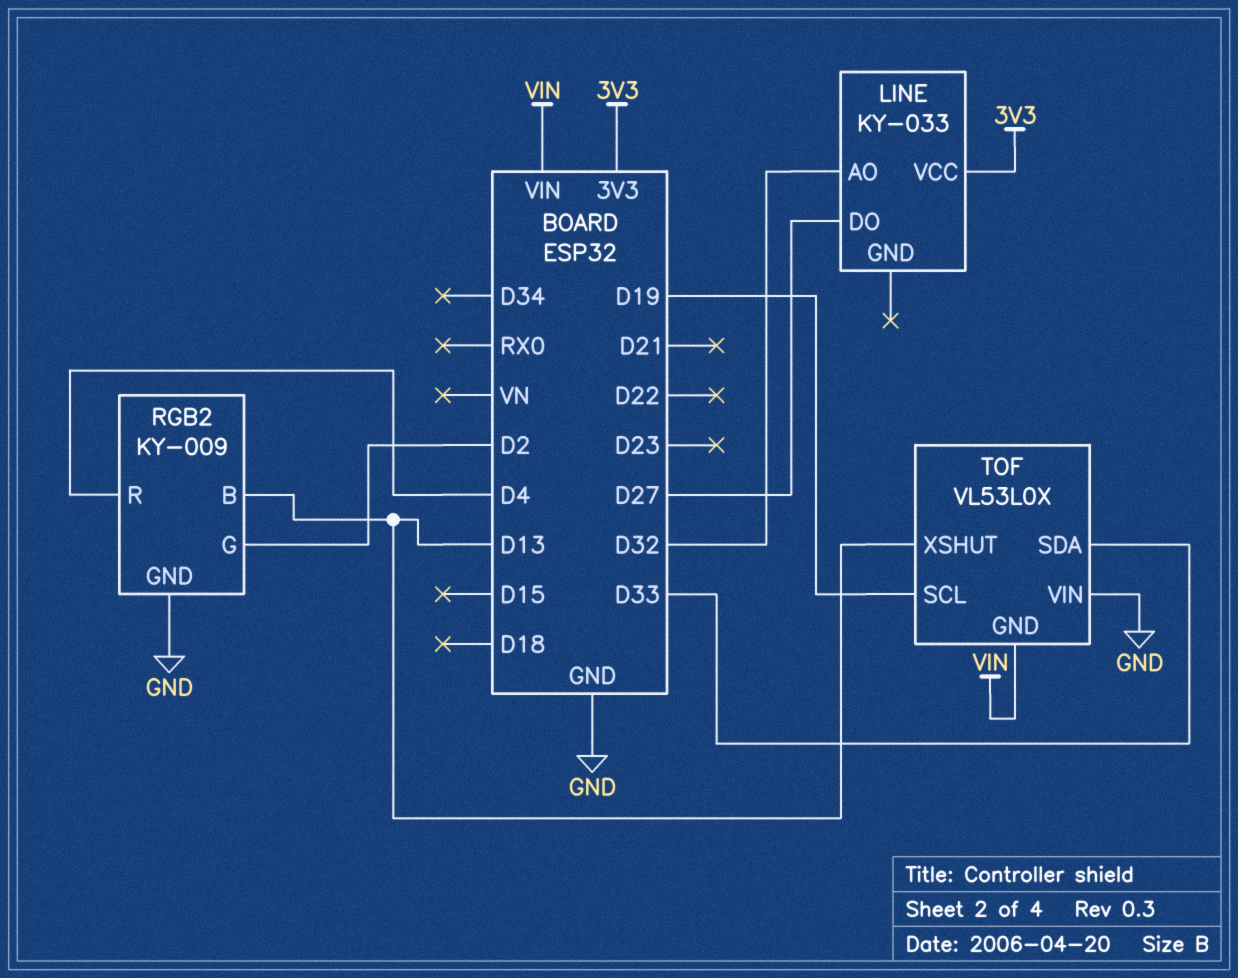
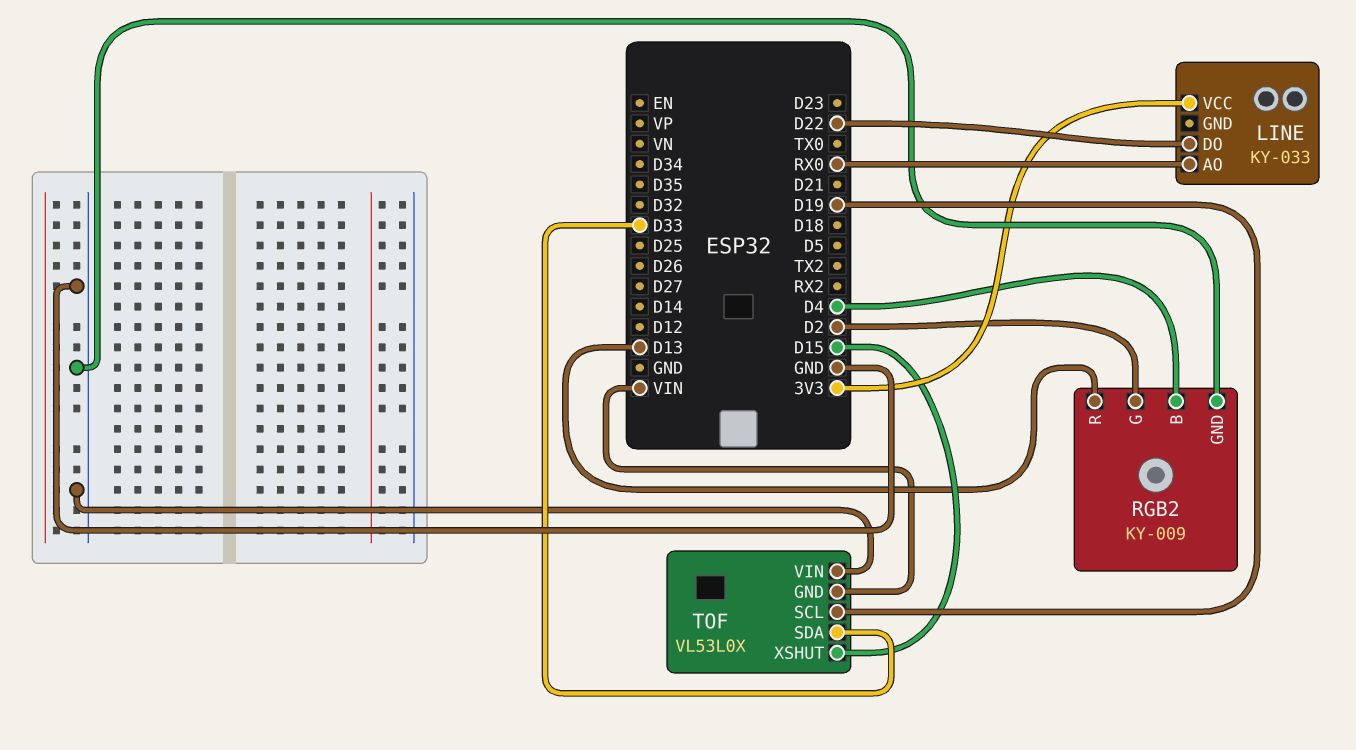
LINE pin AO: D32 -> RX0
LINE pin DO: D27 -> D22
RGB2 pin B: D13 -> D4
RGB2 pin R: D4 -> D13
TOF pin XSHUT: D13 -> D15

